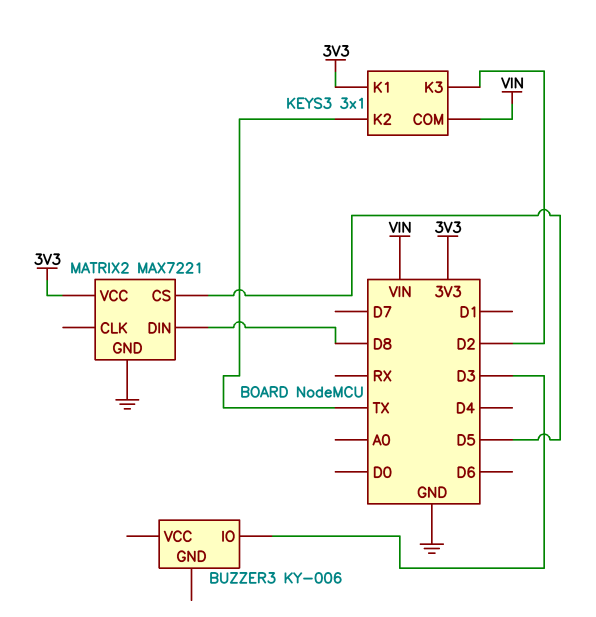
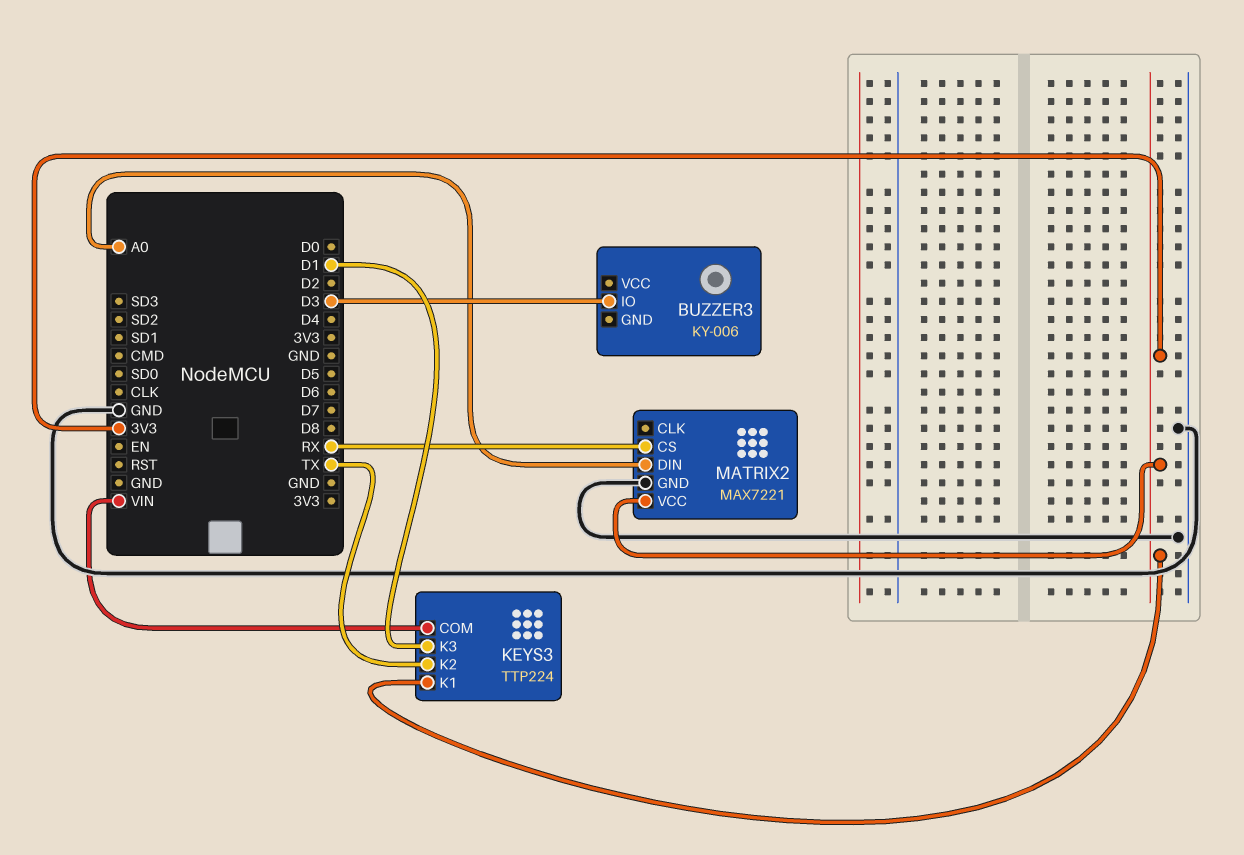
KEYS3: 3x1 -> TTP224
KEYS3 pin K3: D2 -> D1
MATRIX2 pin CS: D5 -> RX
MATRIX2 pin DIN: D8 -> A0

